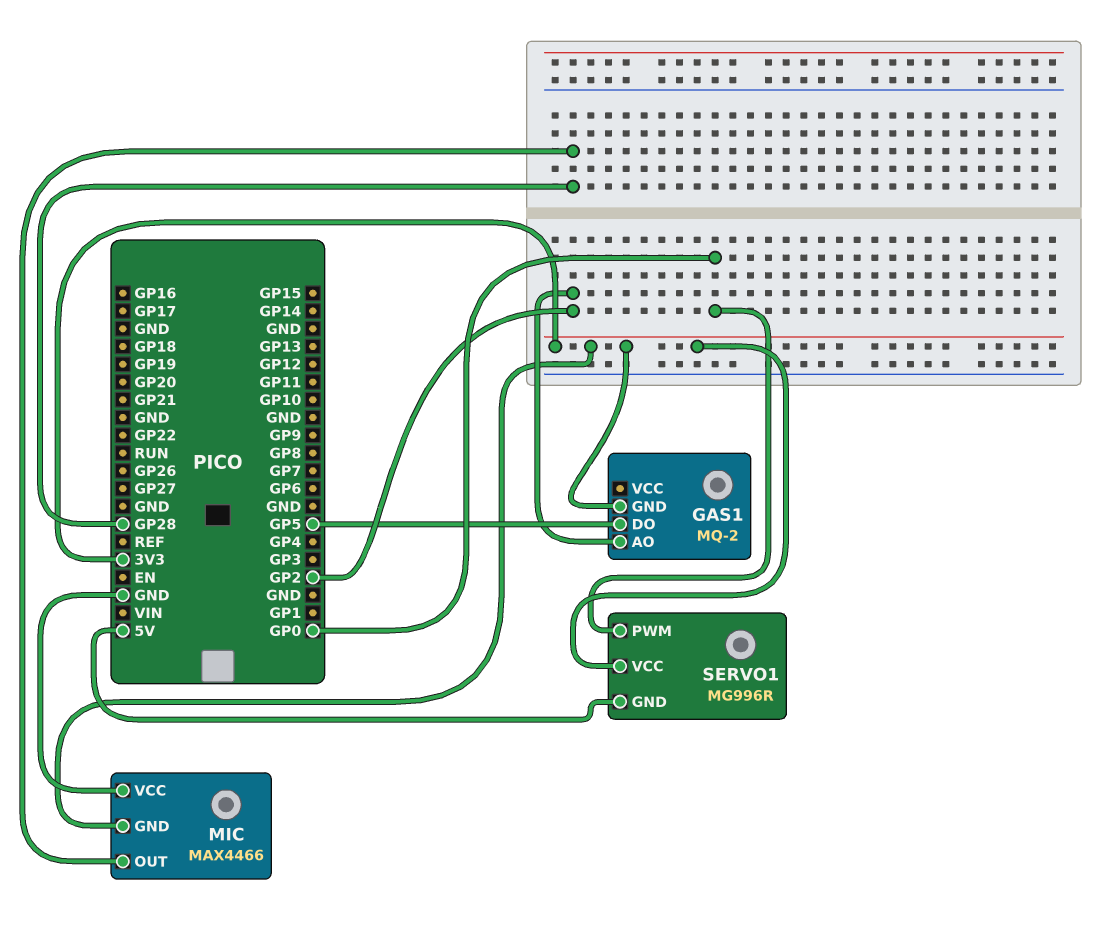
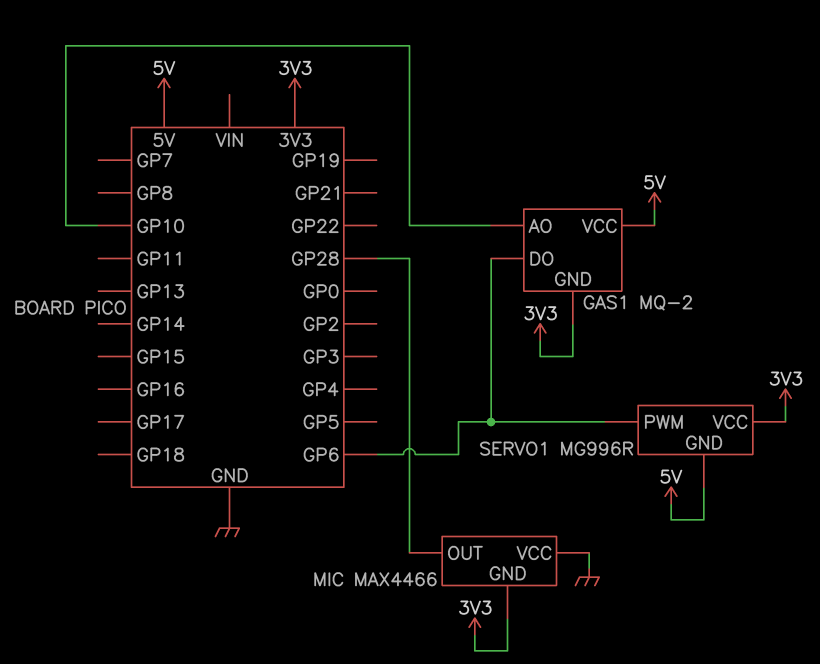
GAS1 pin AO: GP2 -> GP10
GAS1 pin DO: GP5 -> GP6
GAS1 pin VCC: none -> 5V
SERVO1 pin PWM: GP0 -> GP6

